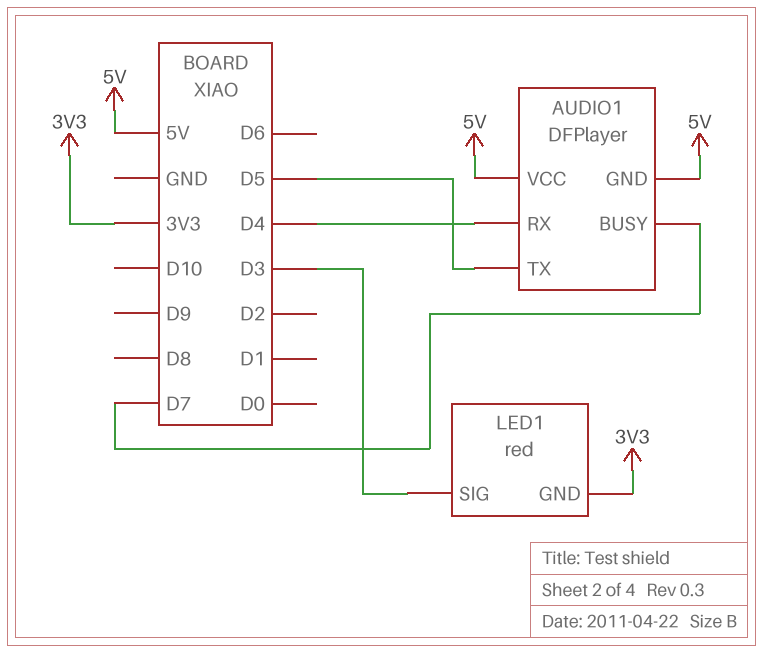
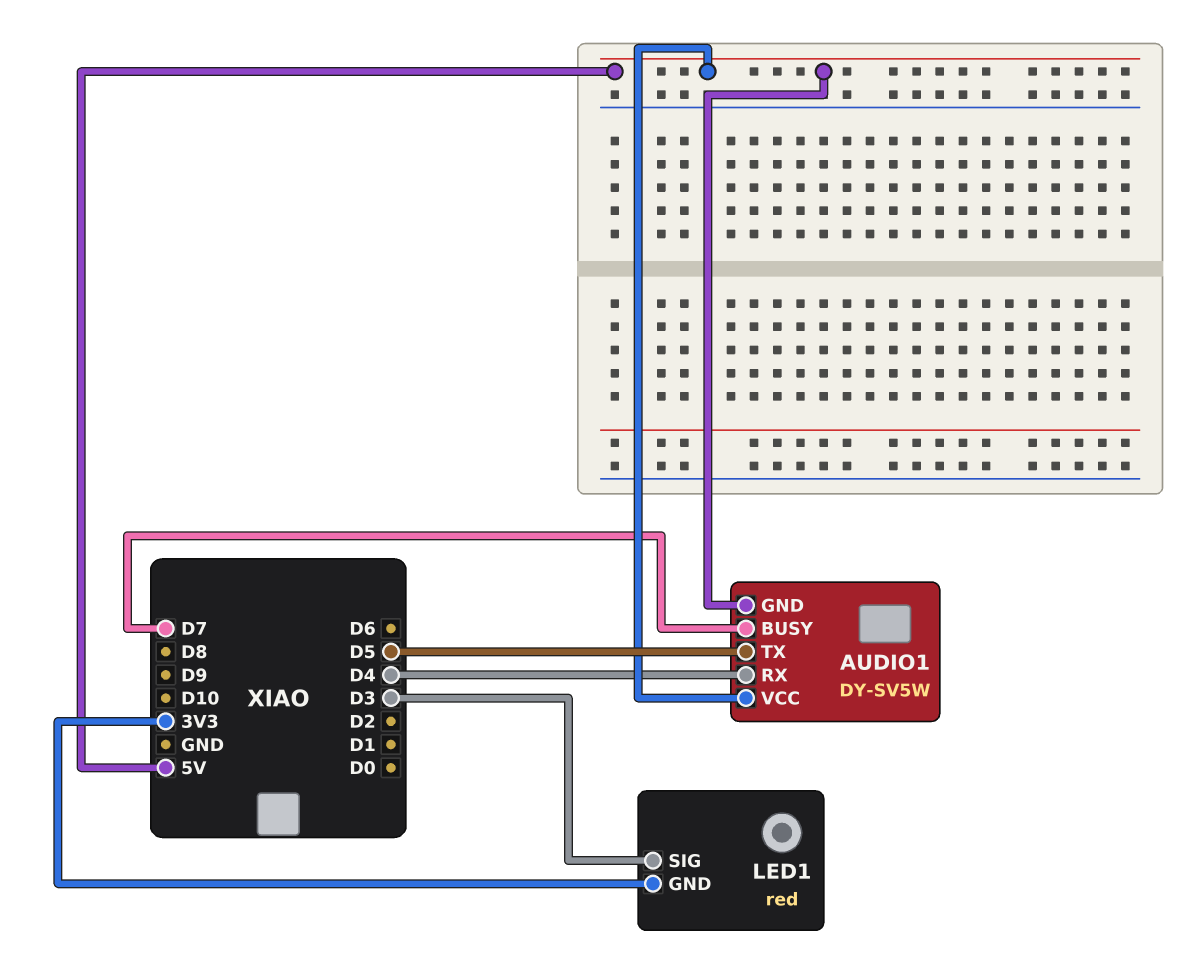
AUDIO1: DFPlayer -> DY-SV5W

